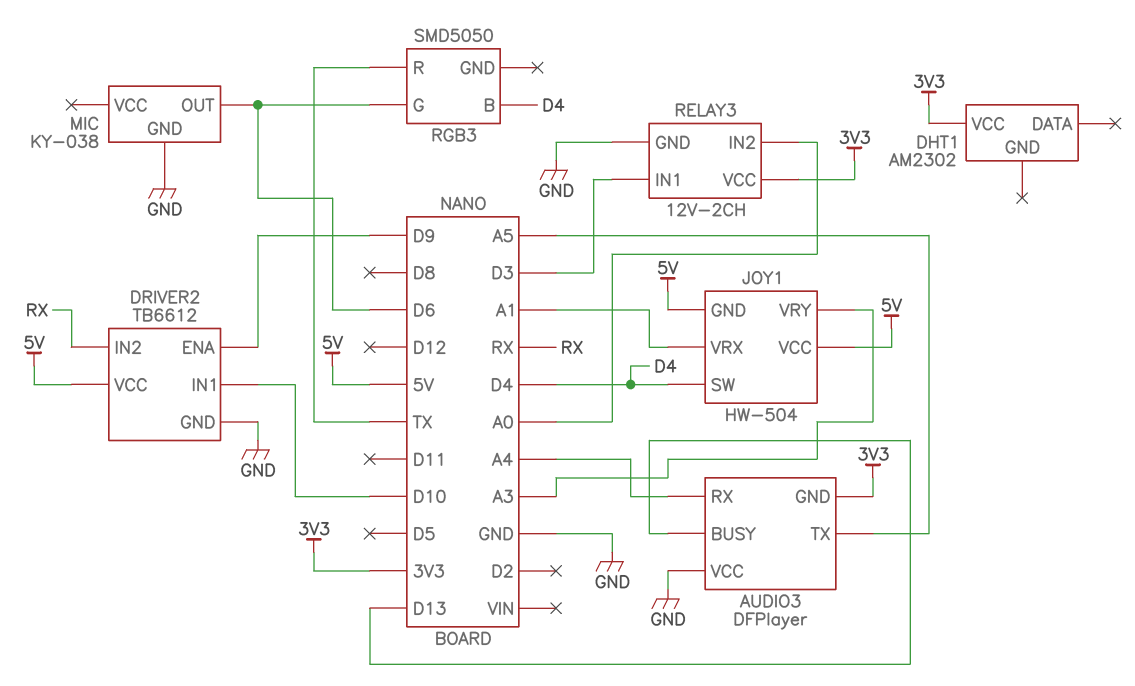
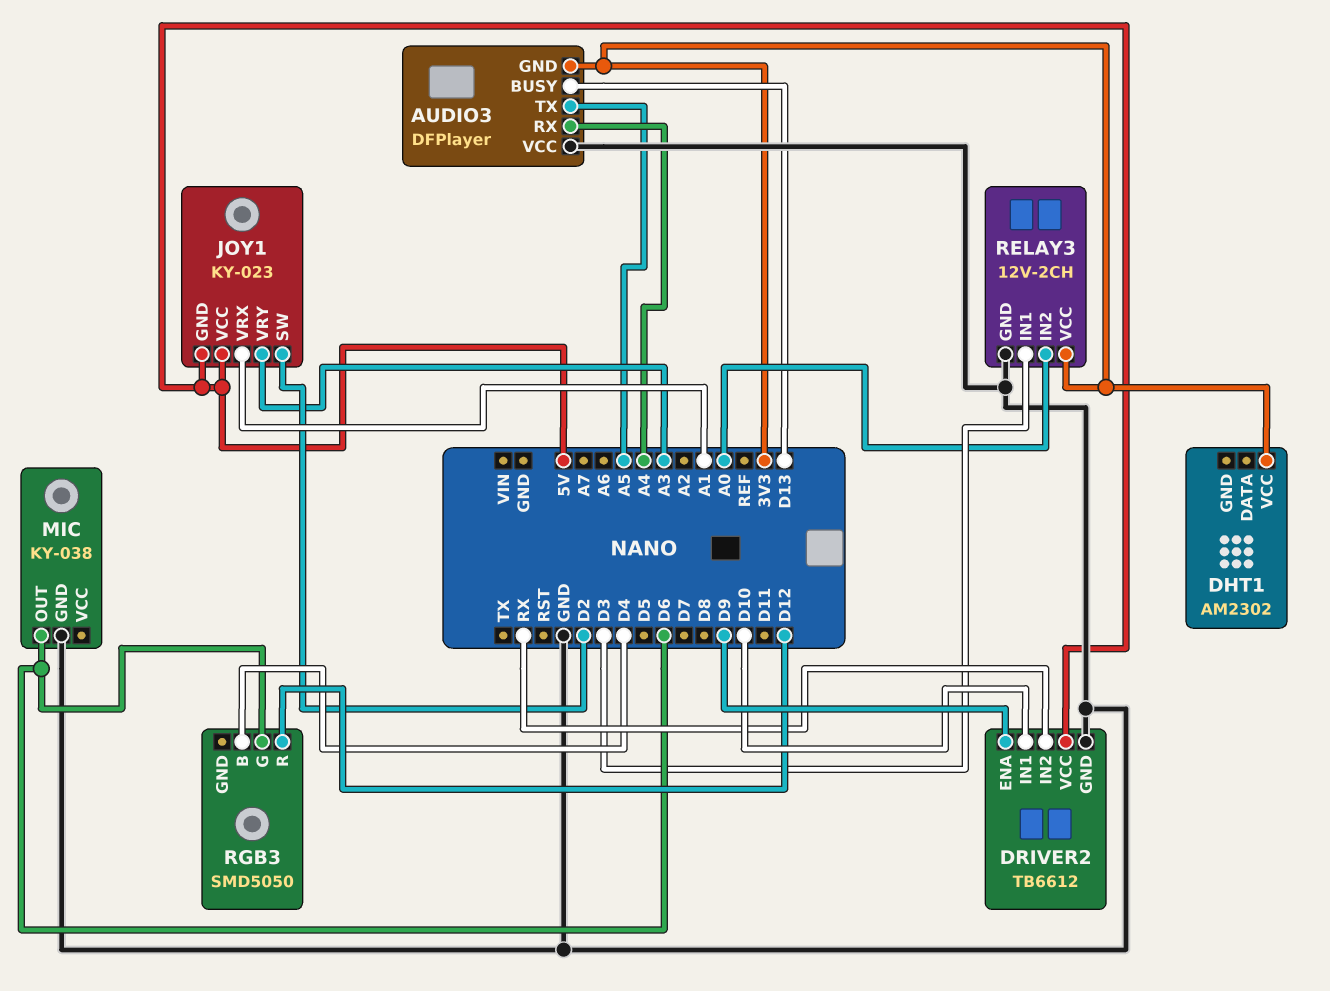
JOY1: HW-504 -> KY-023
JOY1 pin SW: D4 -> D2
RGB3 pin R: TX -> D12

